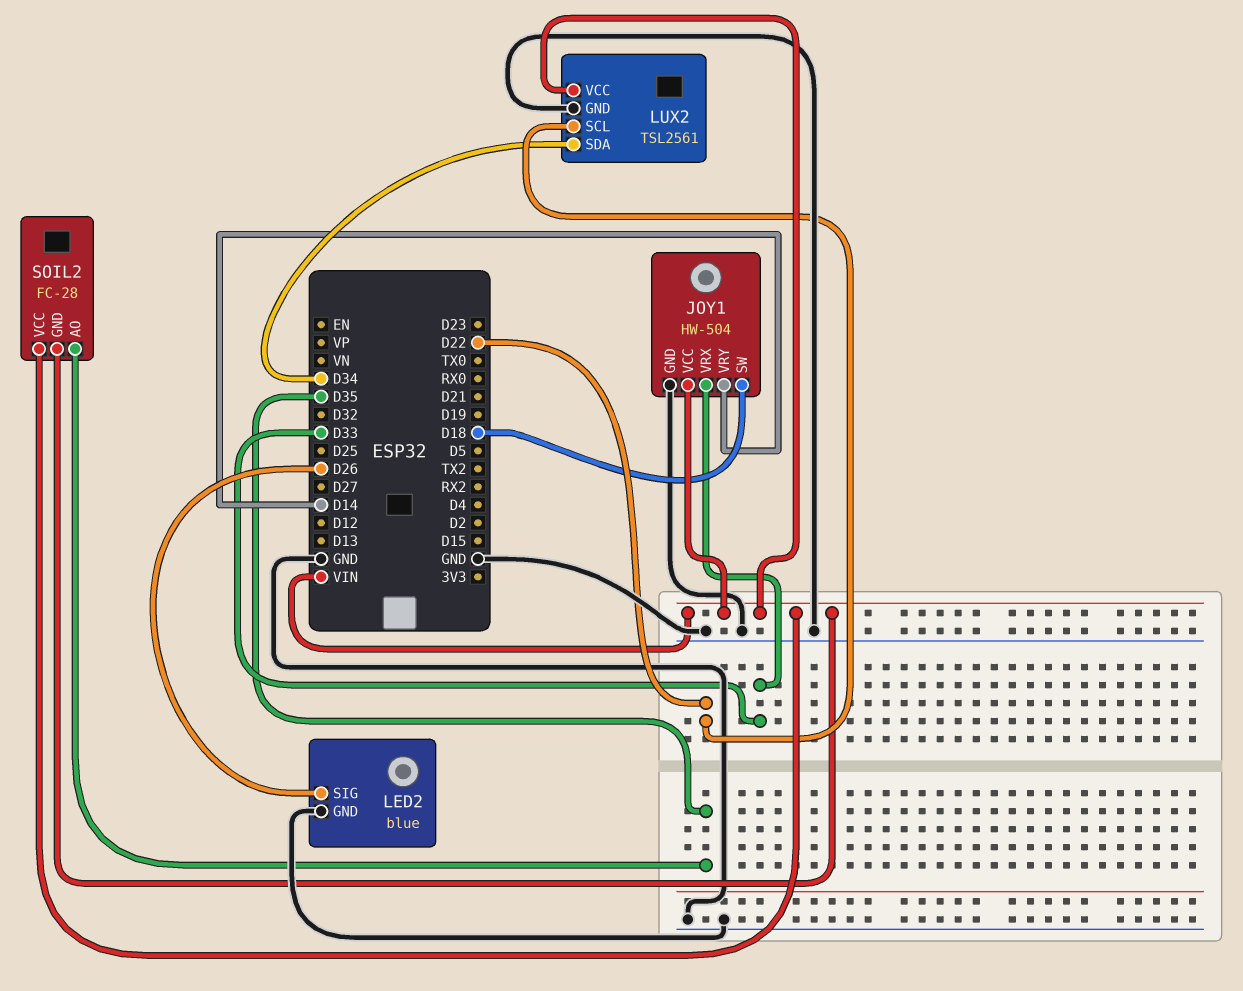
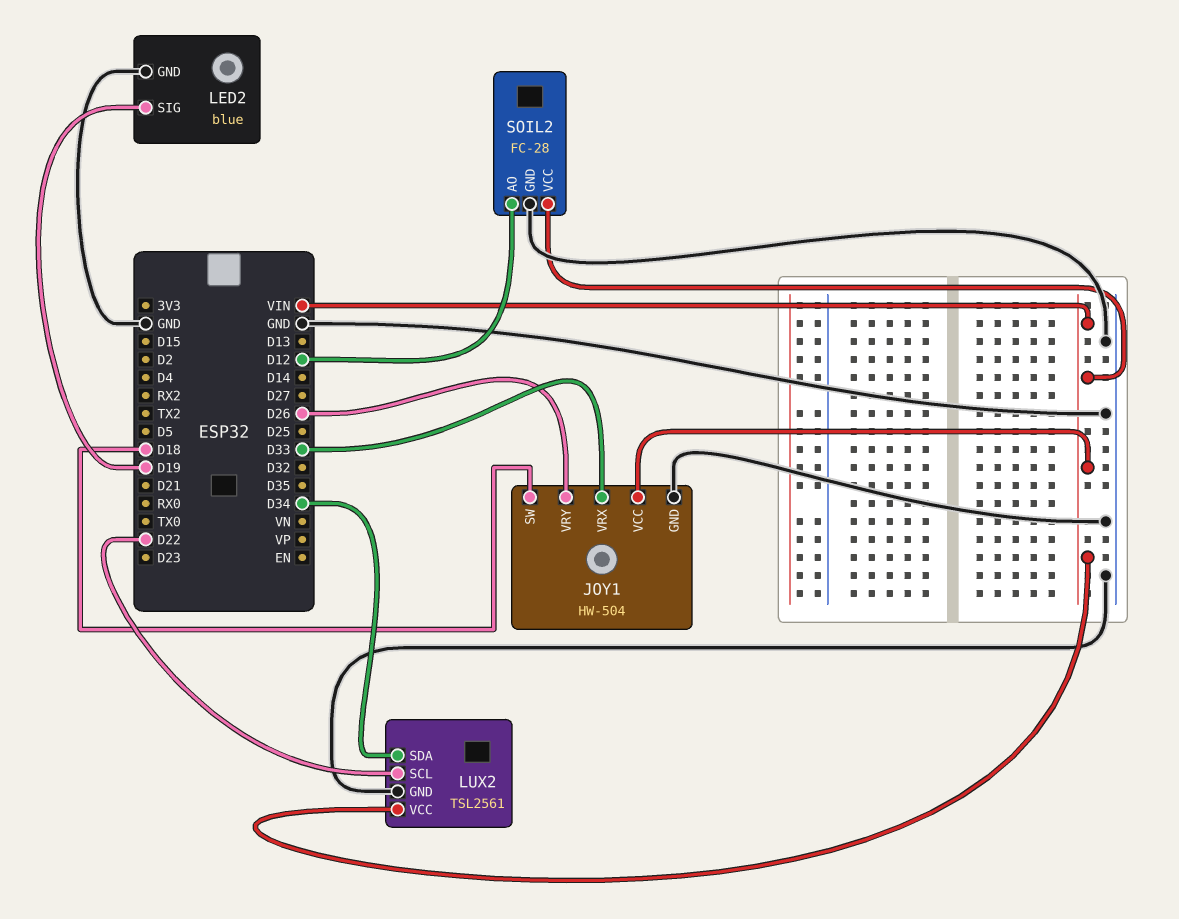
JOY1 pin VRY: D14 -> D26
LED2 pin SIG: D26 -> D19
SOIL2 pin AO: D35 -> D12
SOIL2 pin GND: VIN -> GND

